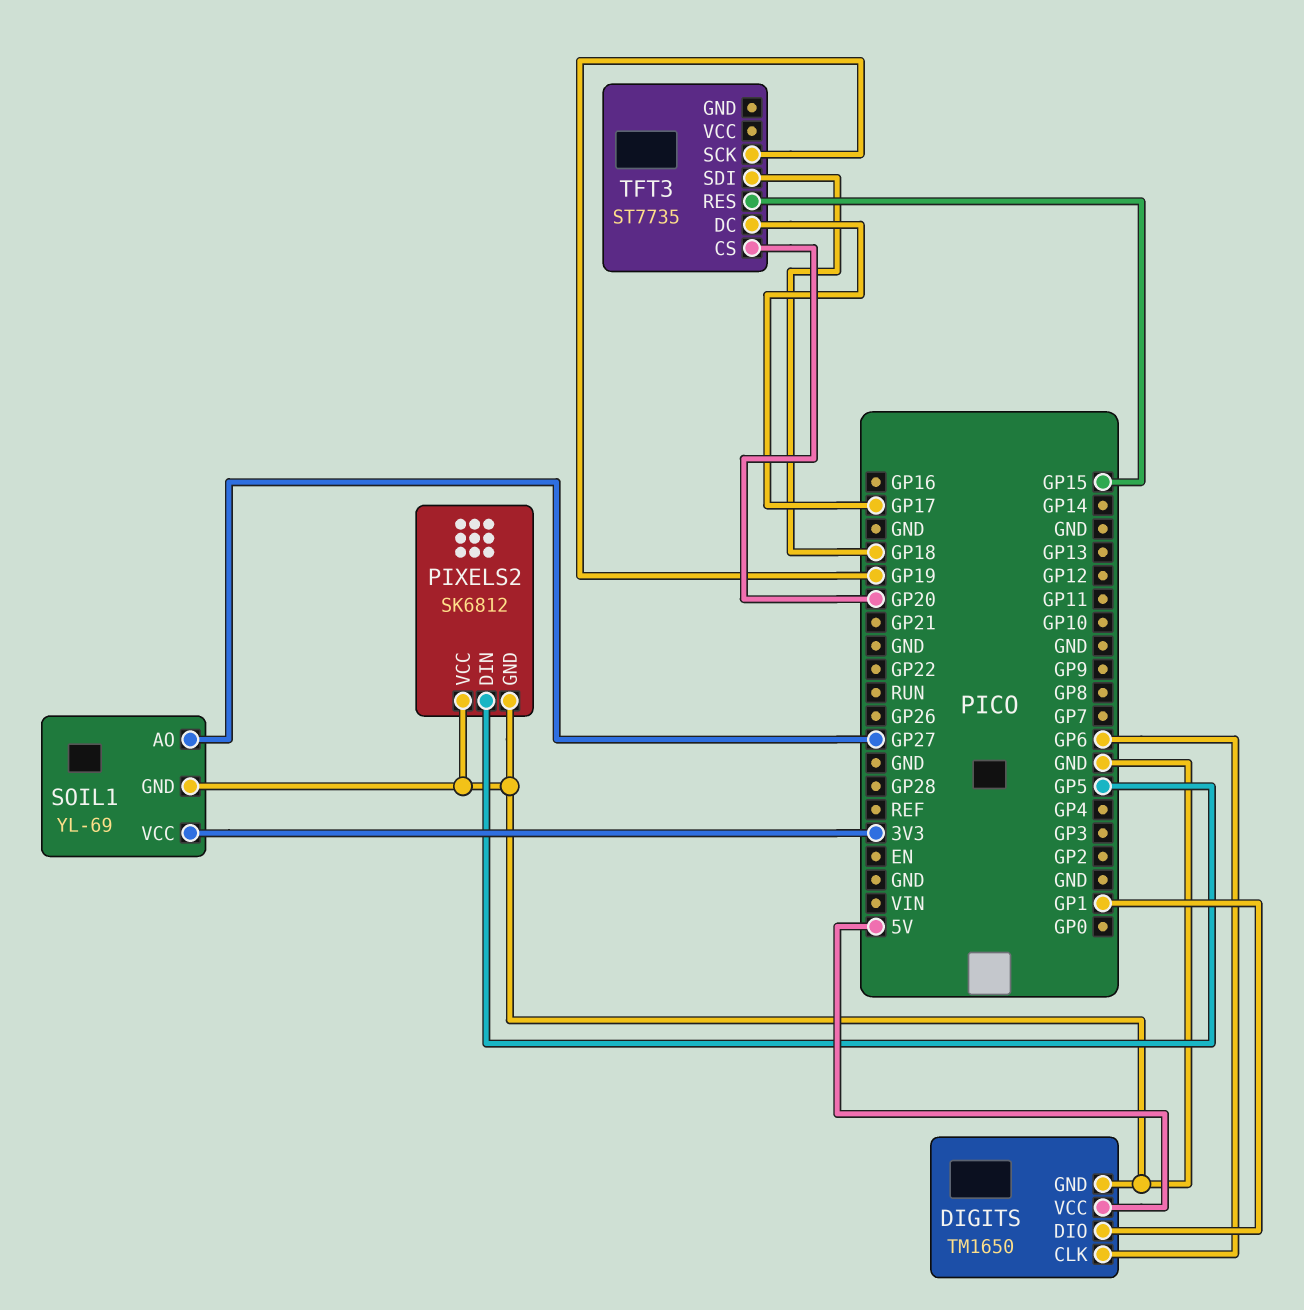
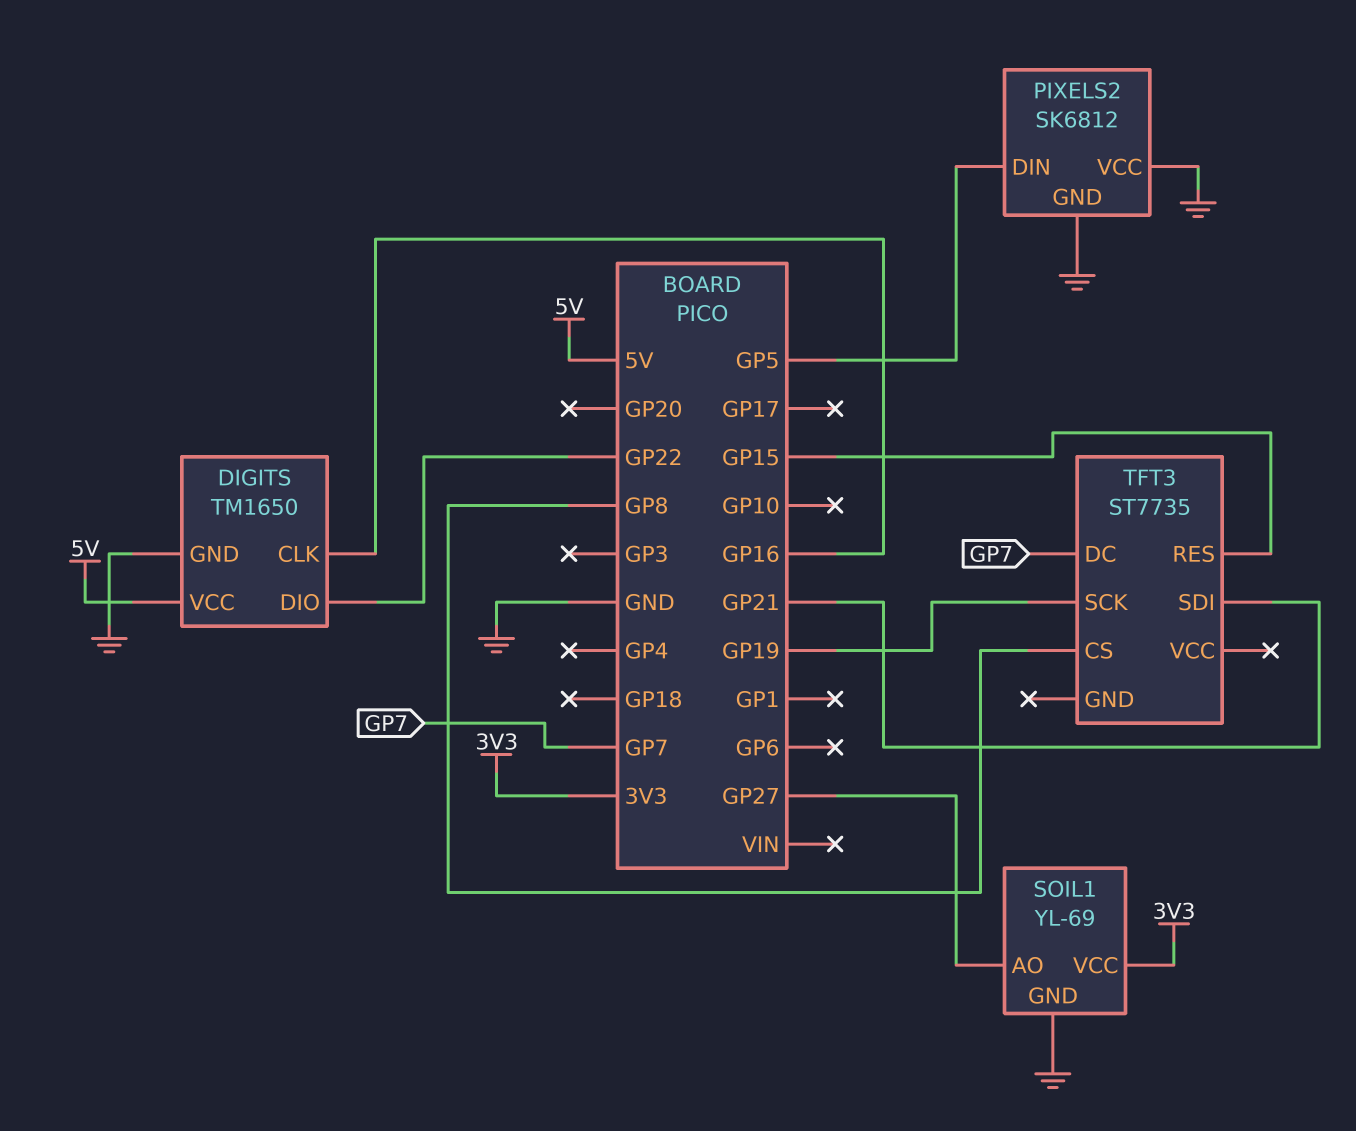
DIGITS pin CLK: GP6 -> GP16
DIGITS pin DIO: GP1 -> GP22
TFT3 pin CS: GP20 -> GP8
TFT3 pin DC: GP17 -> GP7
TFT3 pin SDI: GP18 -> GP21

